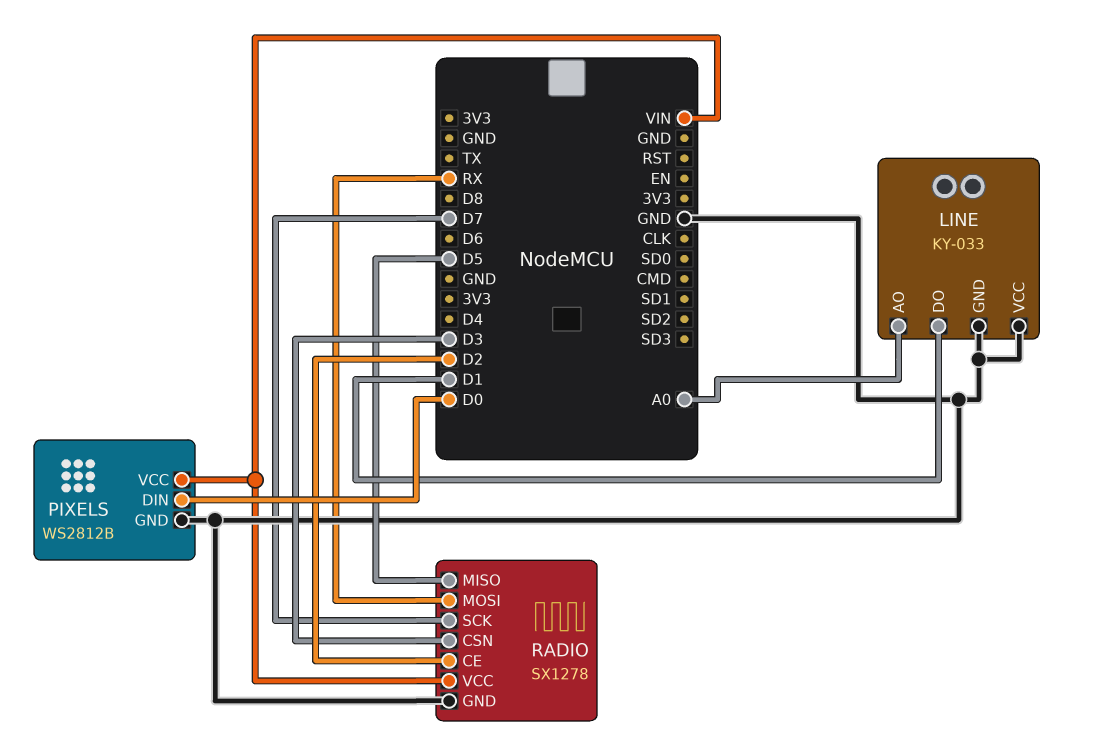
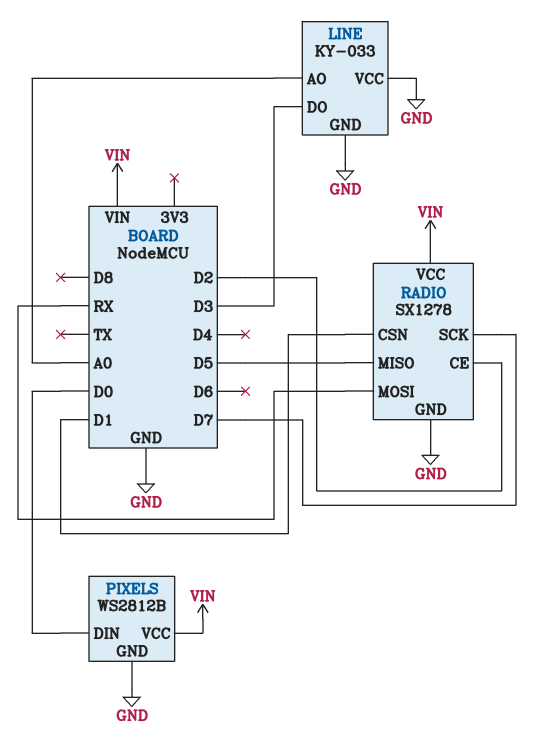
LINE pin DO: D1 -> D3
RADIO pin CSN: D3 -> D1

